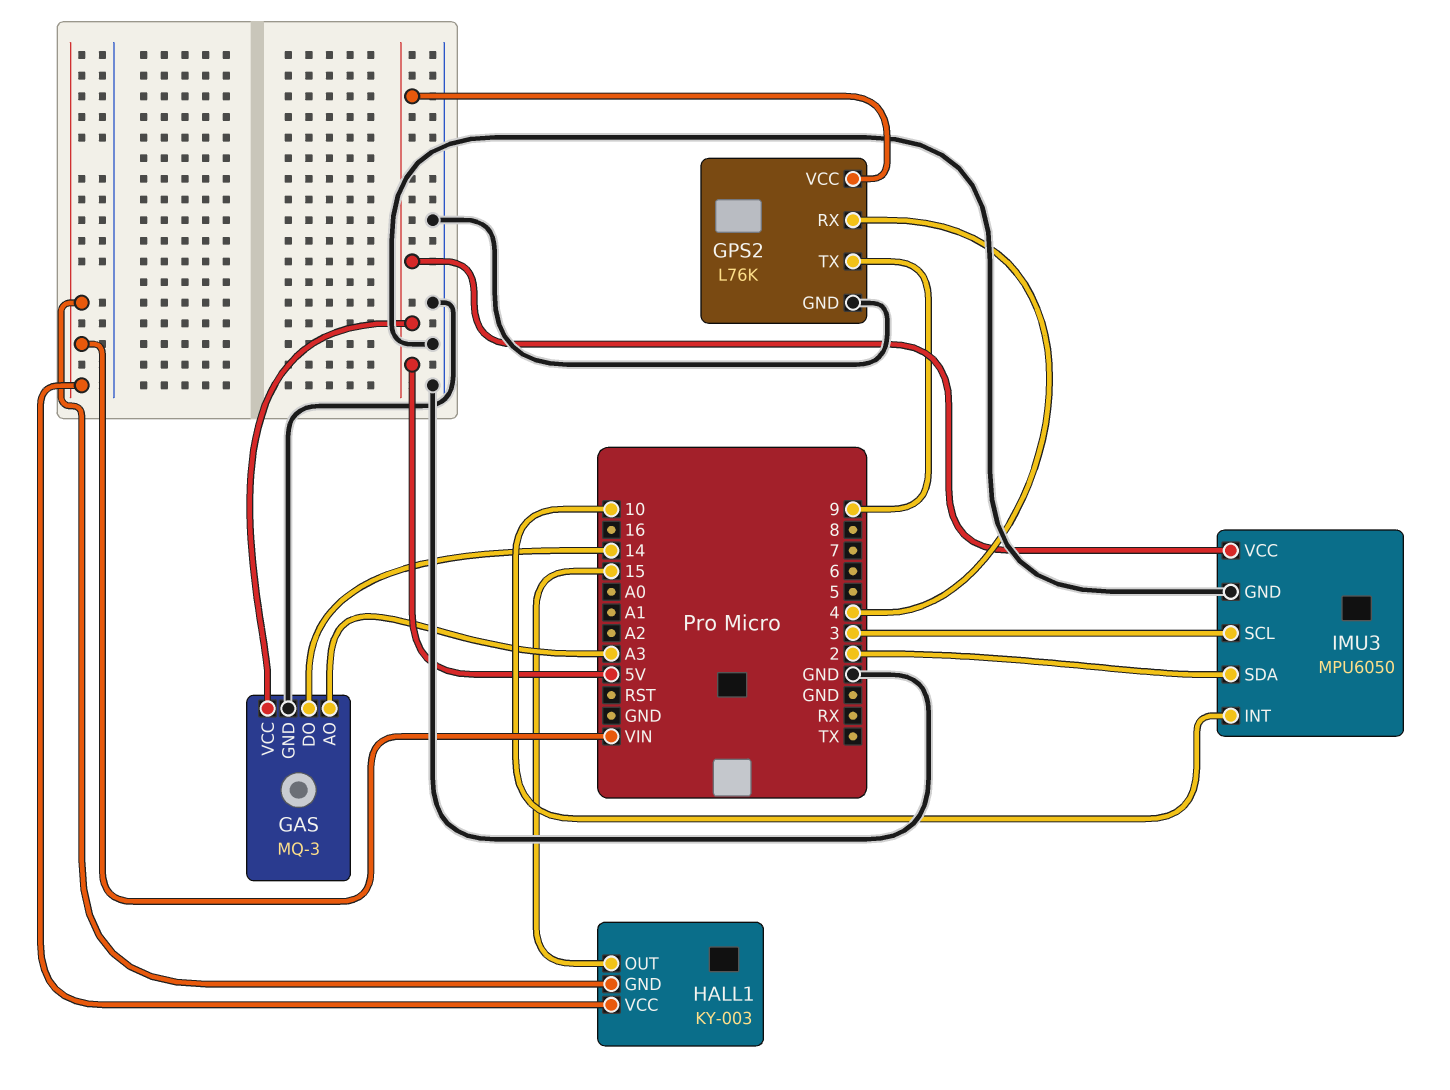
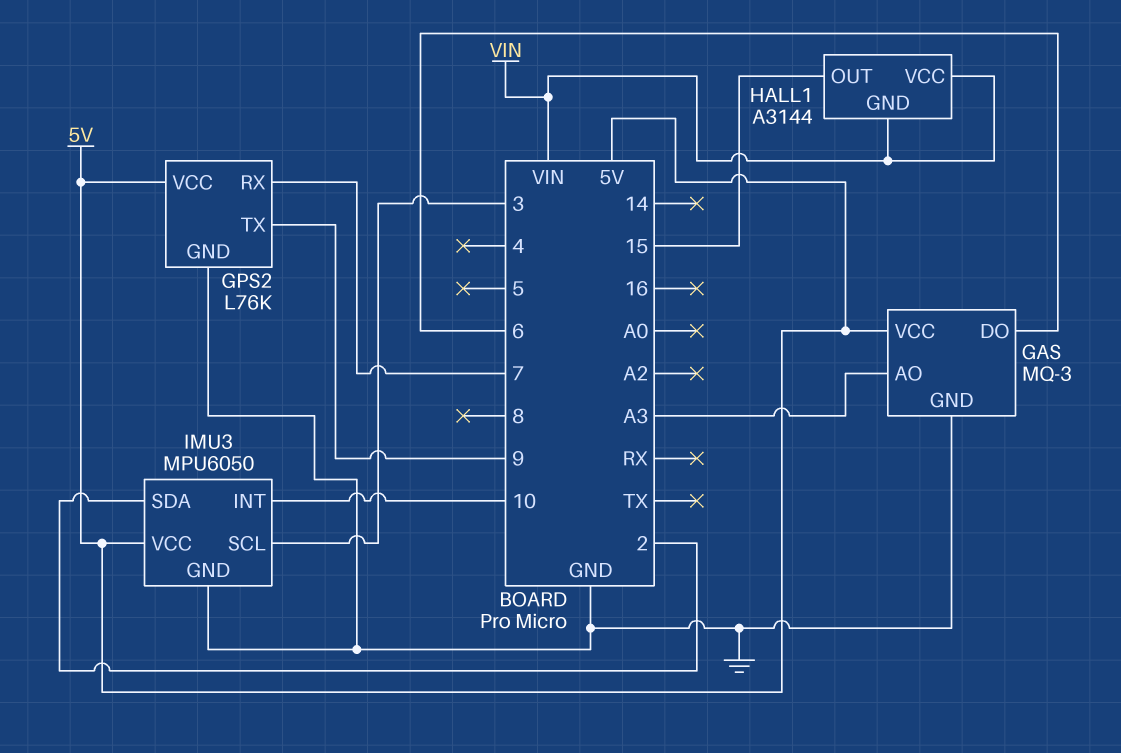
GAS pin DO: 14 -> 6
GPS2 pin RX: 4 -> 7
HALL1: KY-003 -> A3144

